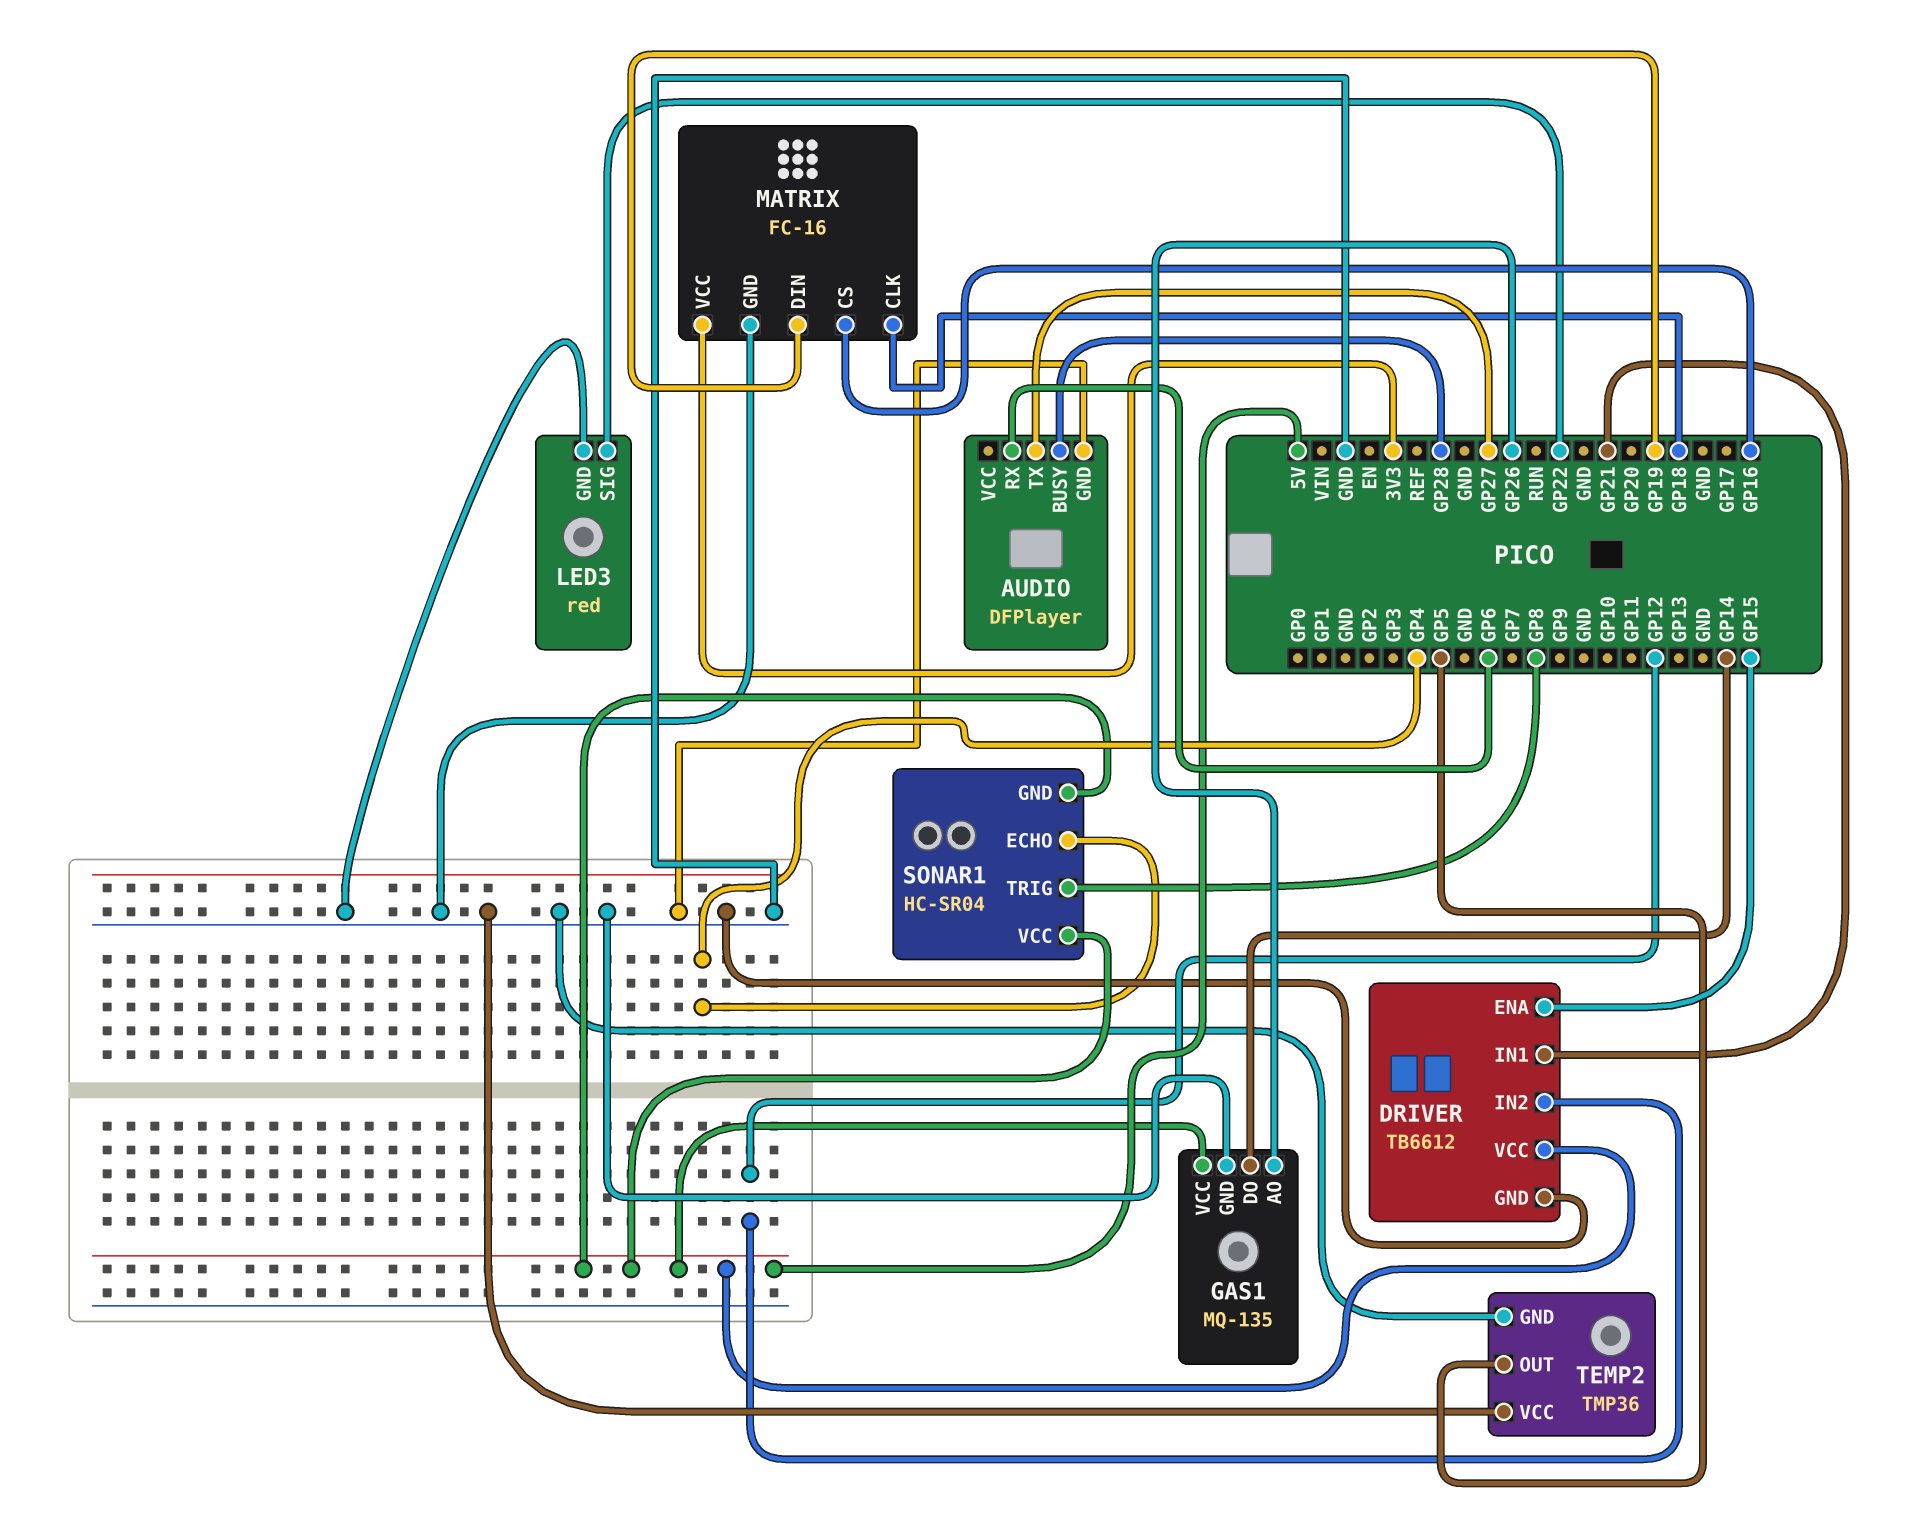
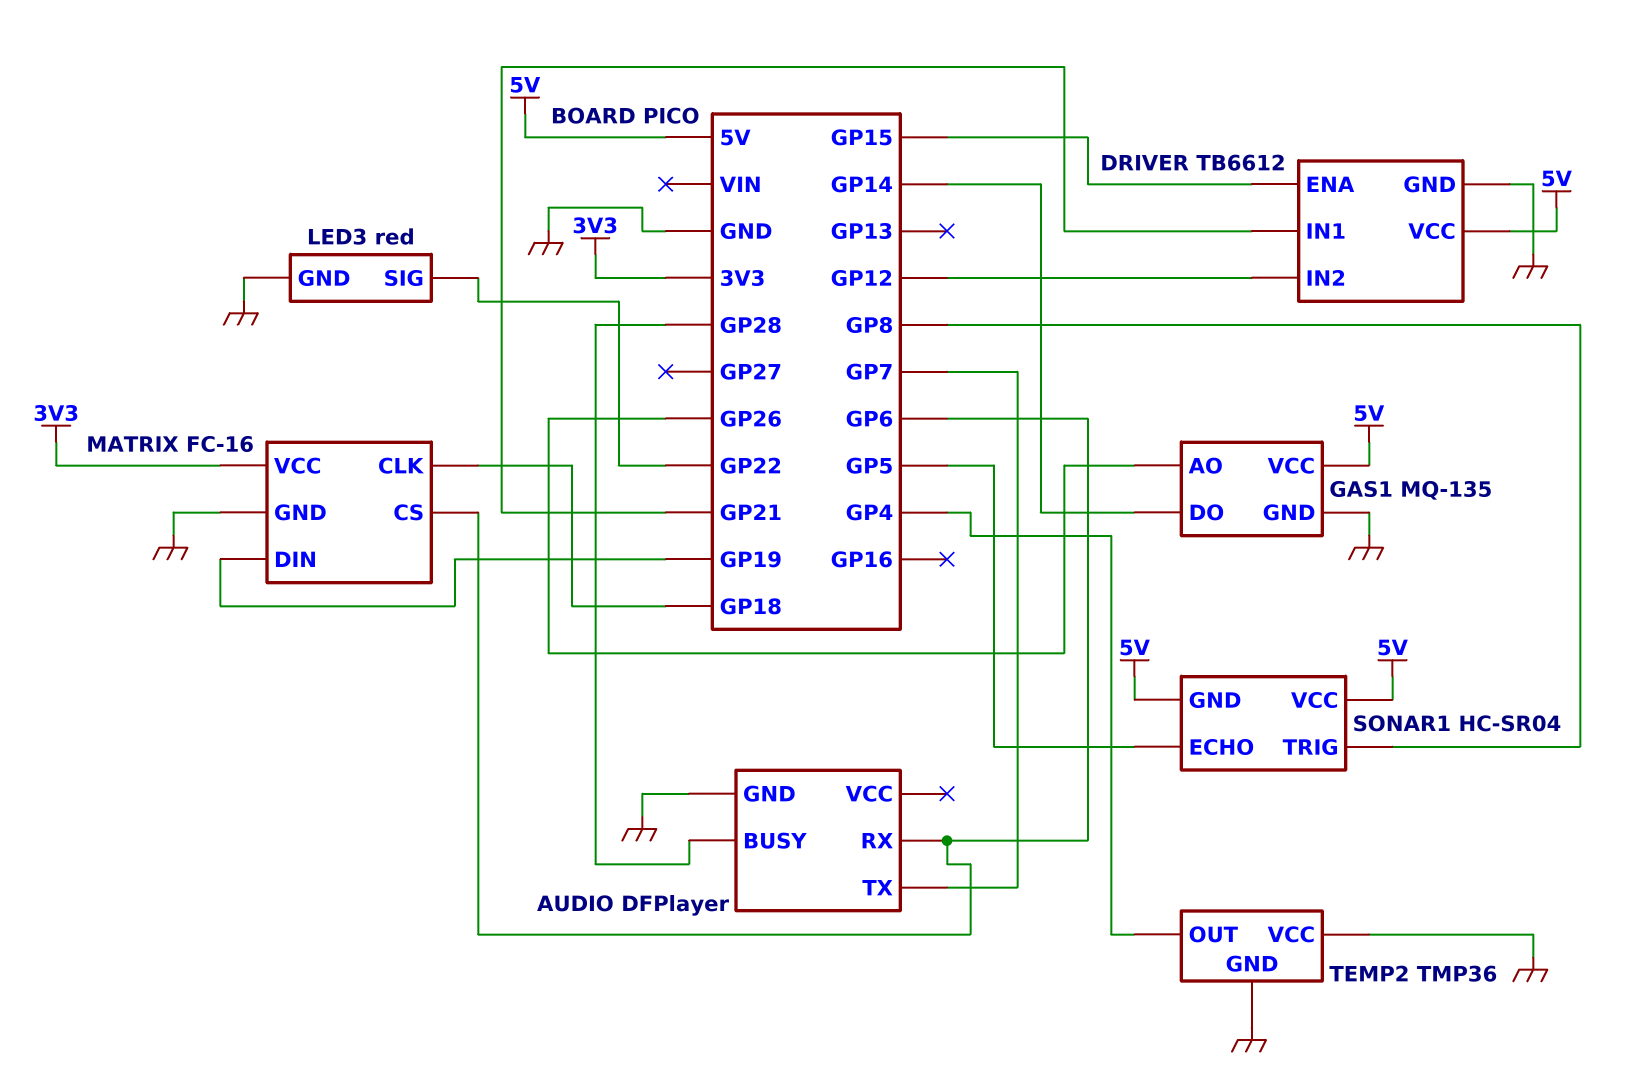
AUDIO pin TX: GP27 -> GP7
MATRIX pin CS: GP16 -> GP6
SONAR1 pin ECHO: GP4 -> GP5
TEMP2 pin OUT: GP5 -> GP4

